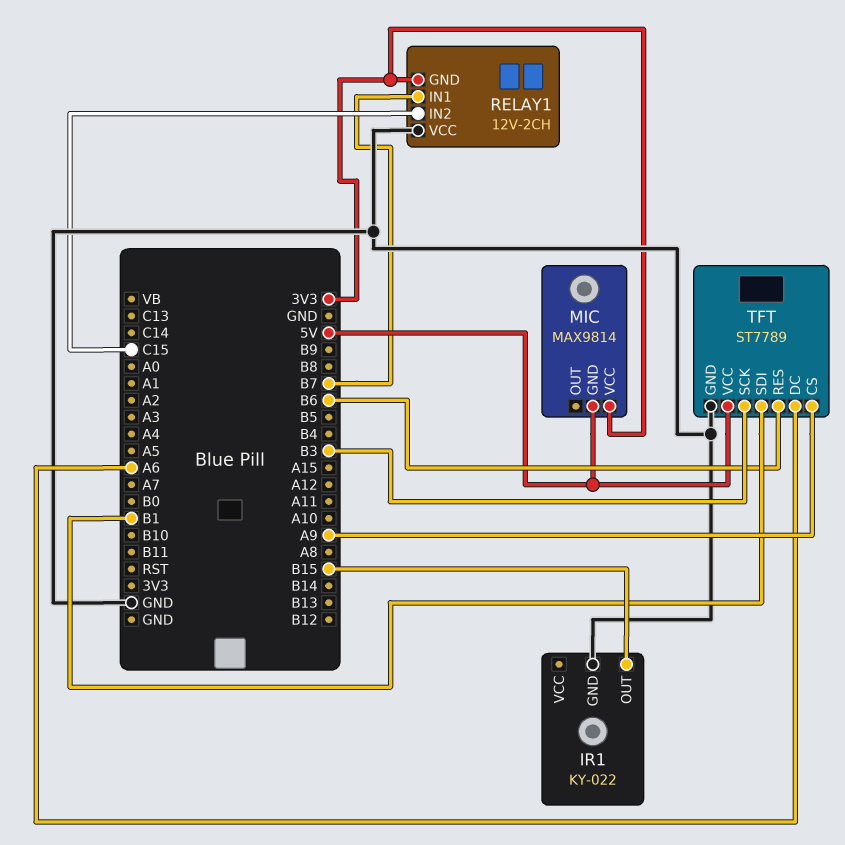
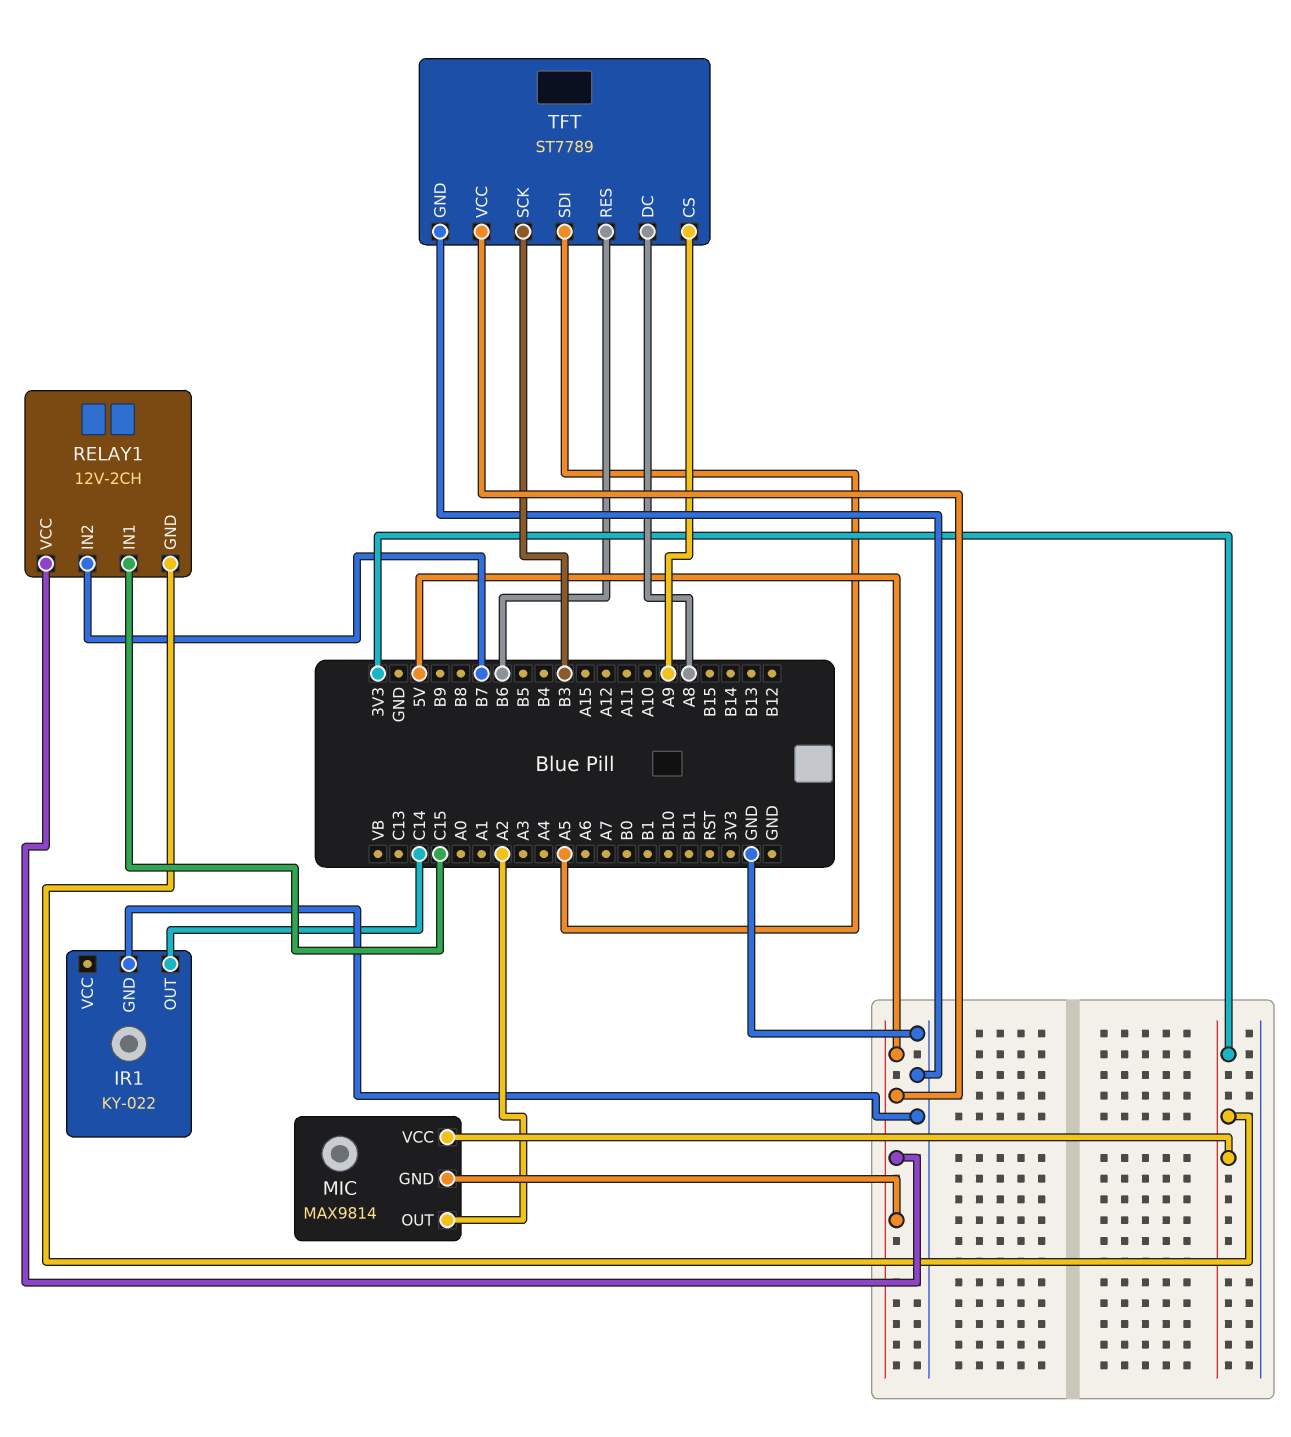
IR1 pin OUT: B15 -> C14
MIC pin OUT: none -> A2
RELAY1 pin IN1: B7 -> C15
RELAY1 pin IN2: C15 -> B7
RELAY1 pin VCC: GND -> 5V
TFT pin DC: A6 -> A8
TFT pin SDI: B1 -> A5

